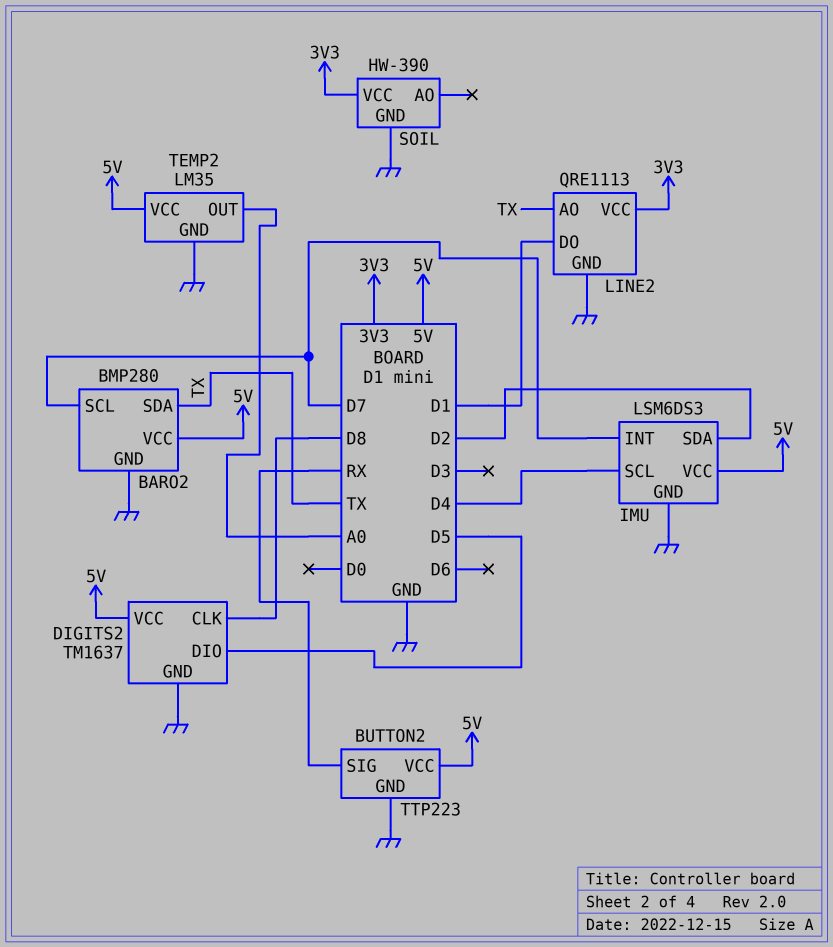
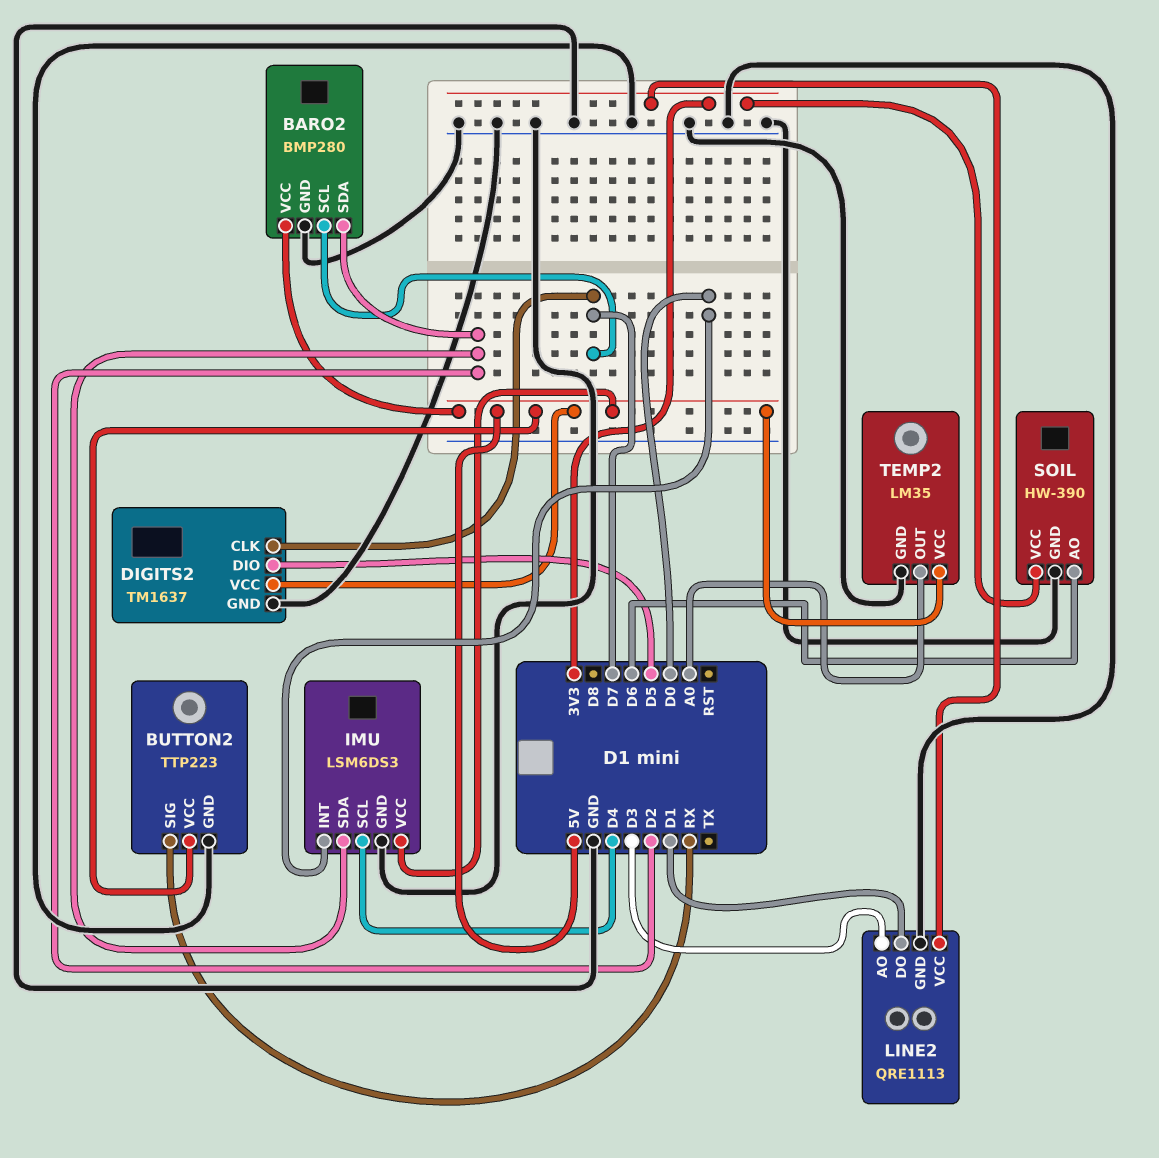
BARO2 pin SDA: TX -> D2
DIGITS2 pin CLK: D8 -> D7
IMU pin INT: D7 -> D0
LINE2 pin AO: TX -> D3
SOIL pin AO: none -> D6

